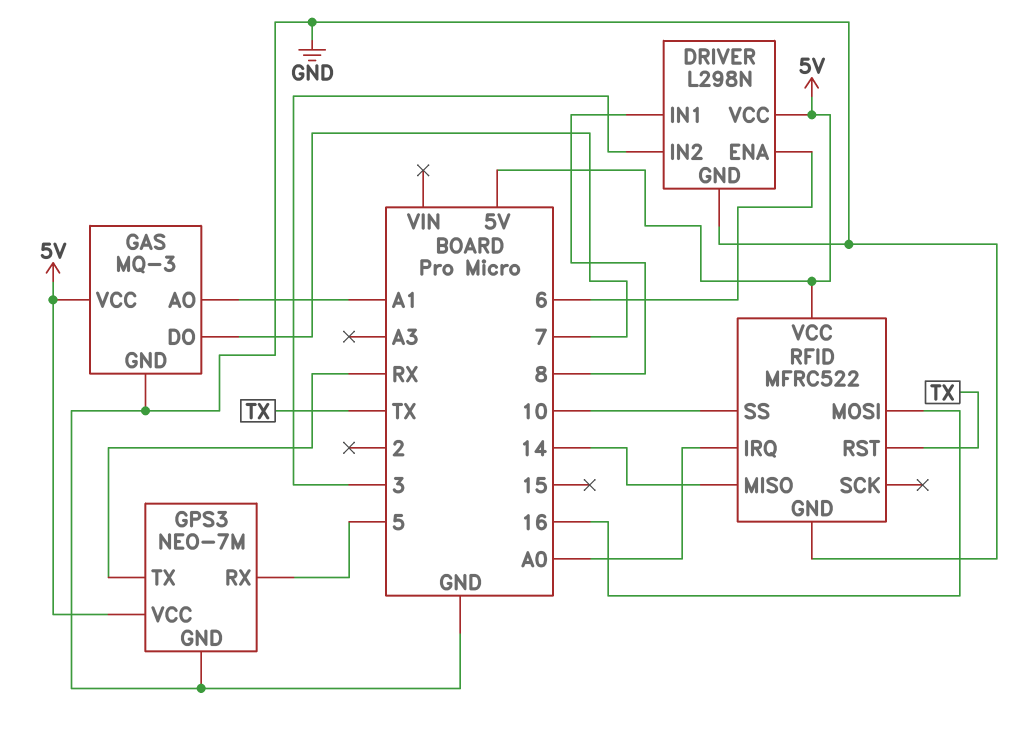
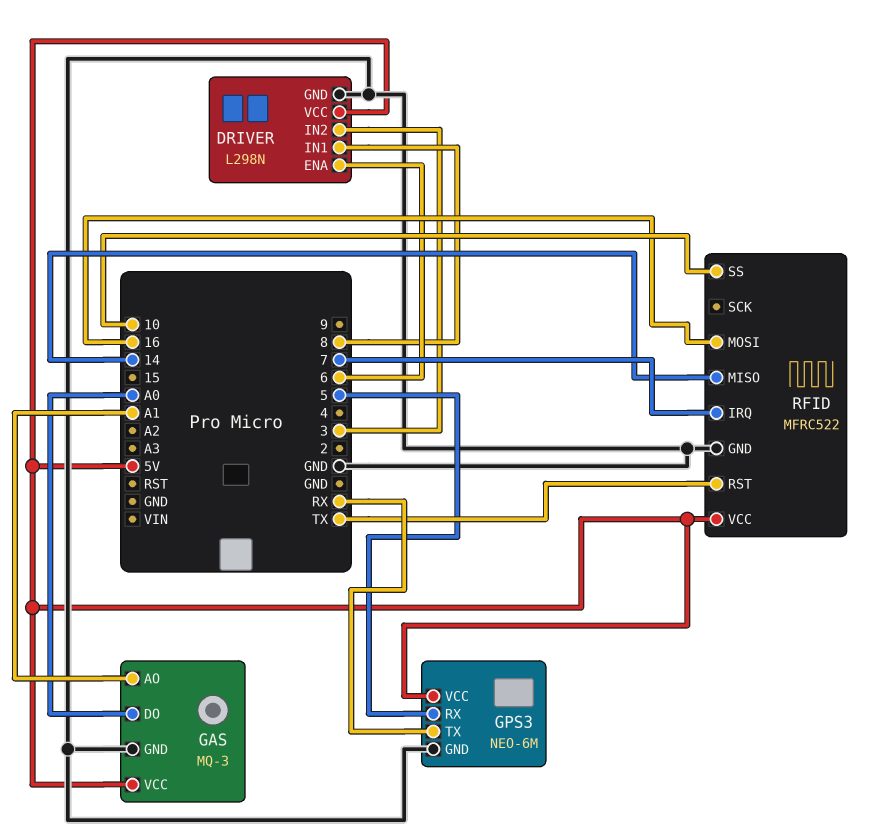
GAS pin DO: 7 -> A0
GPS3: NEO-7M -> NEO-6M
RFID pin IRQ: A0 -> 7

